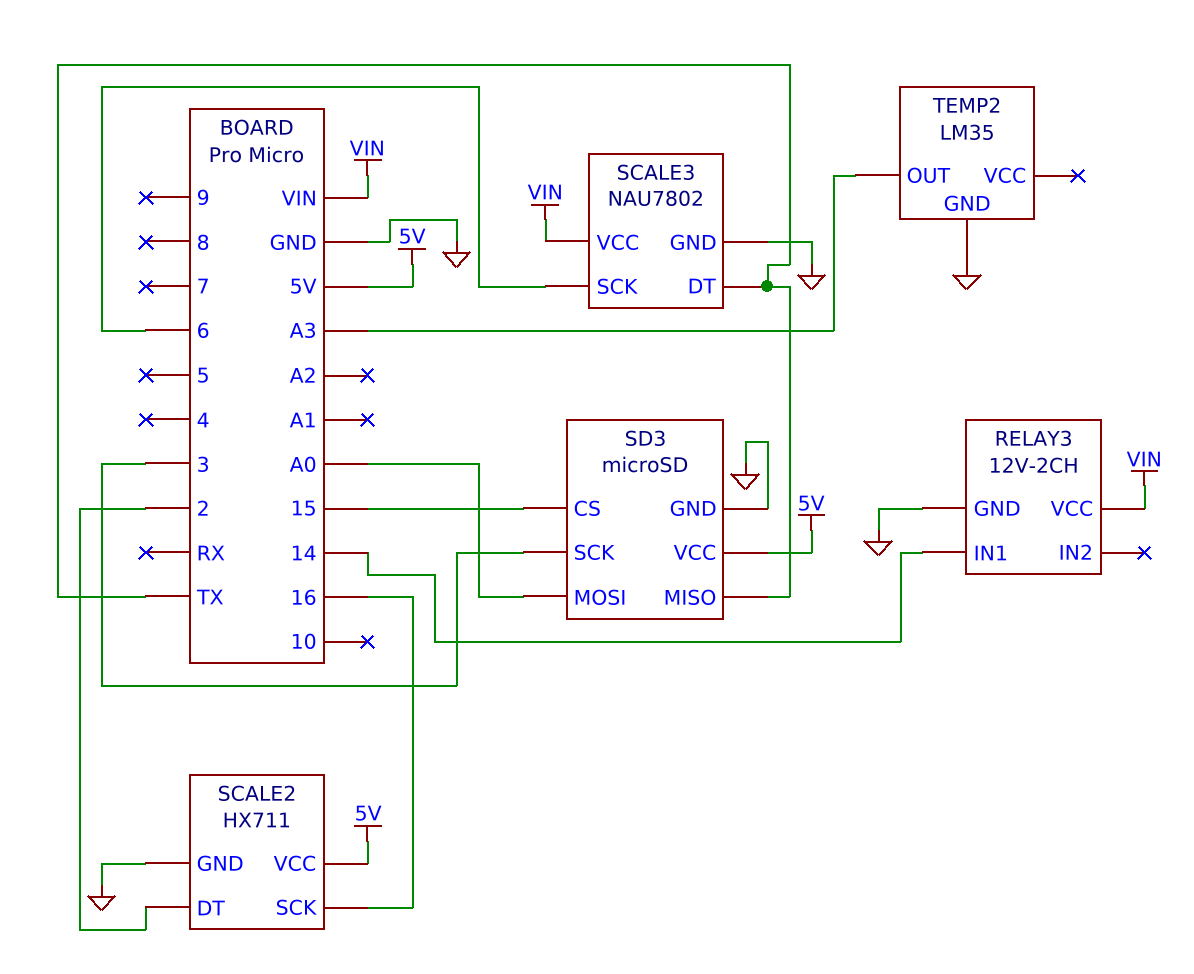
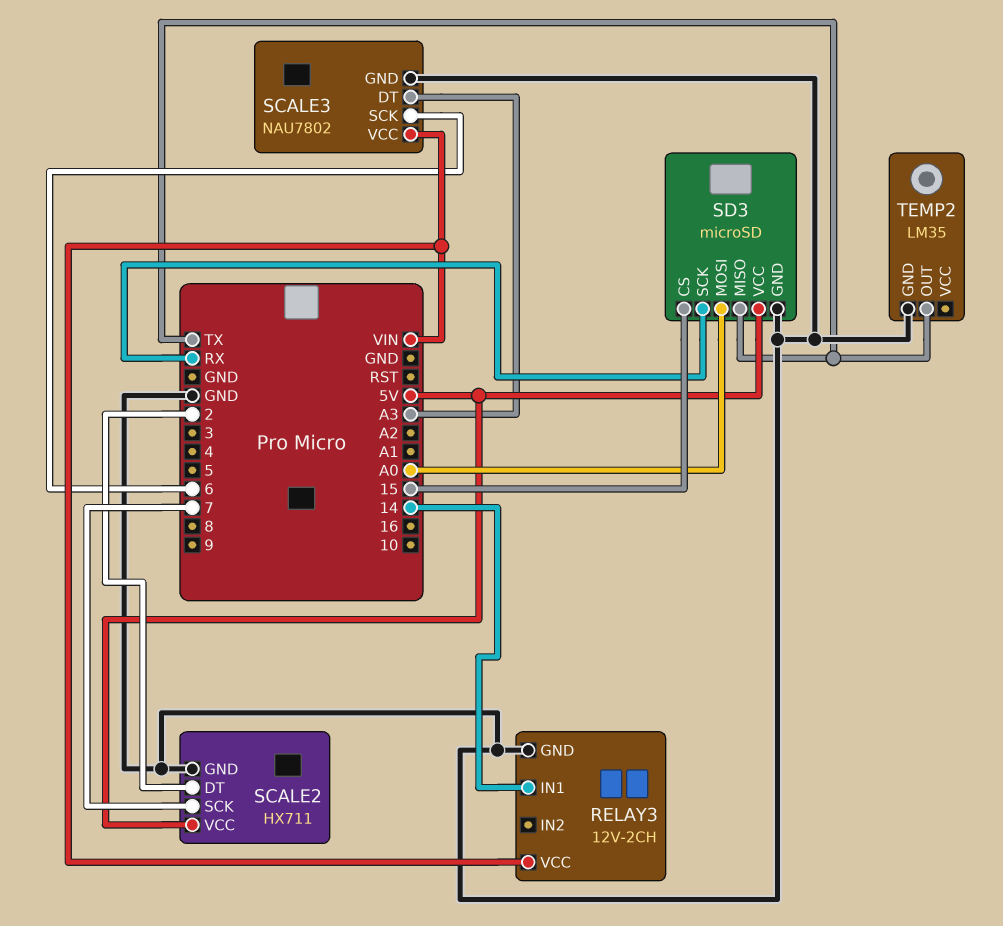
SCALE2 pin SCK: 16 -> 7
SCALE3 pin DT: TX -> A3
SD3 pin SCK: 3 -> RX
TEMP2 pin OUT: A3 -> TX

